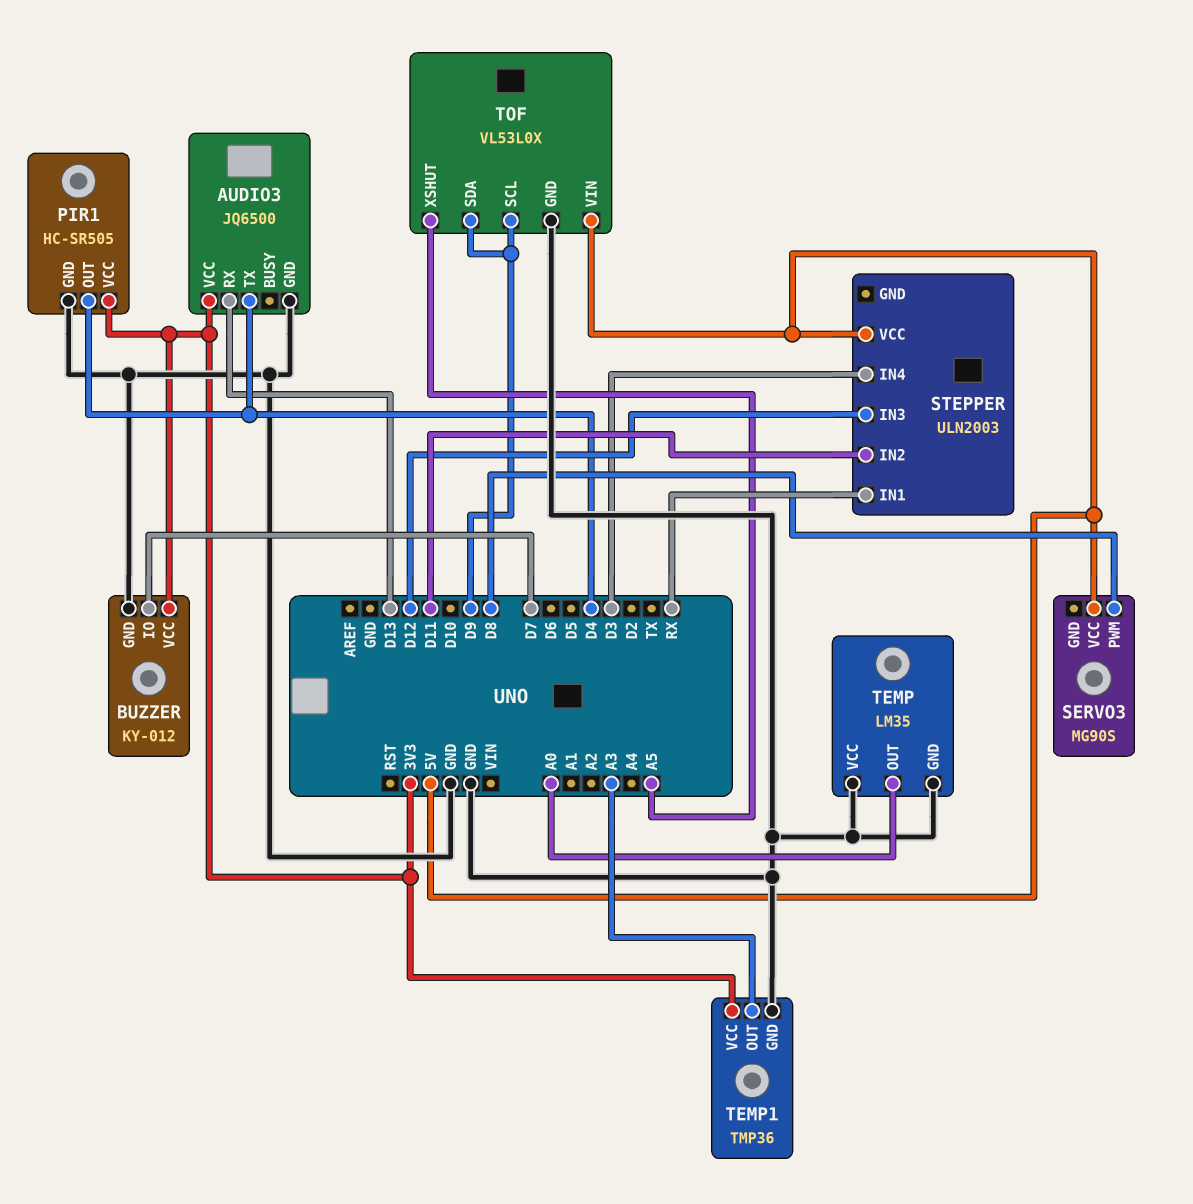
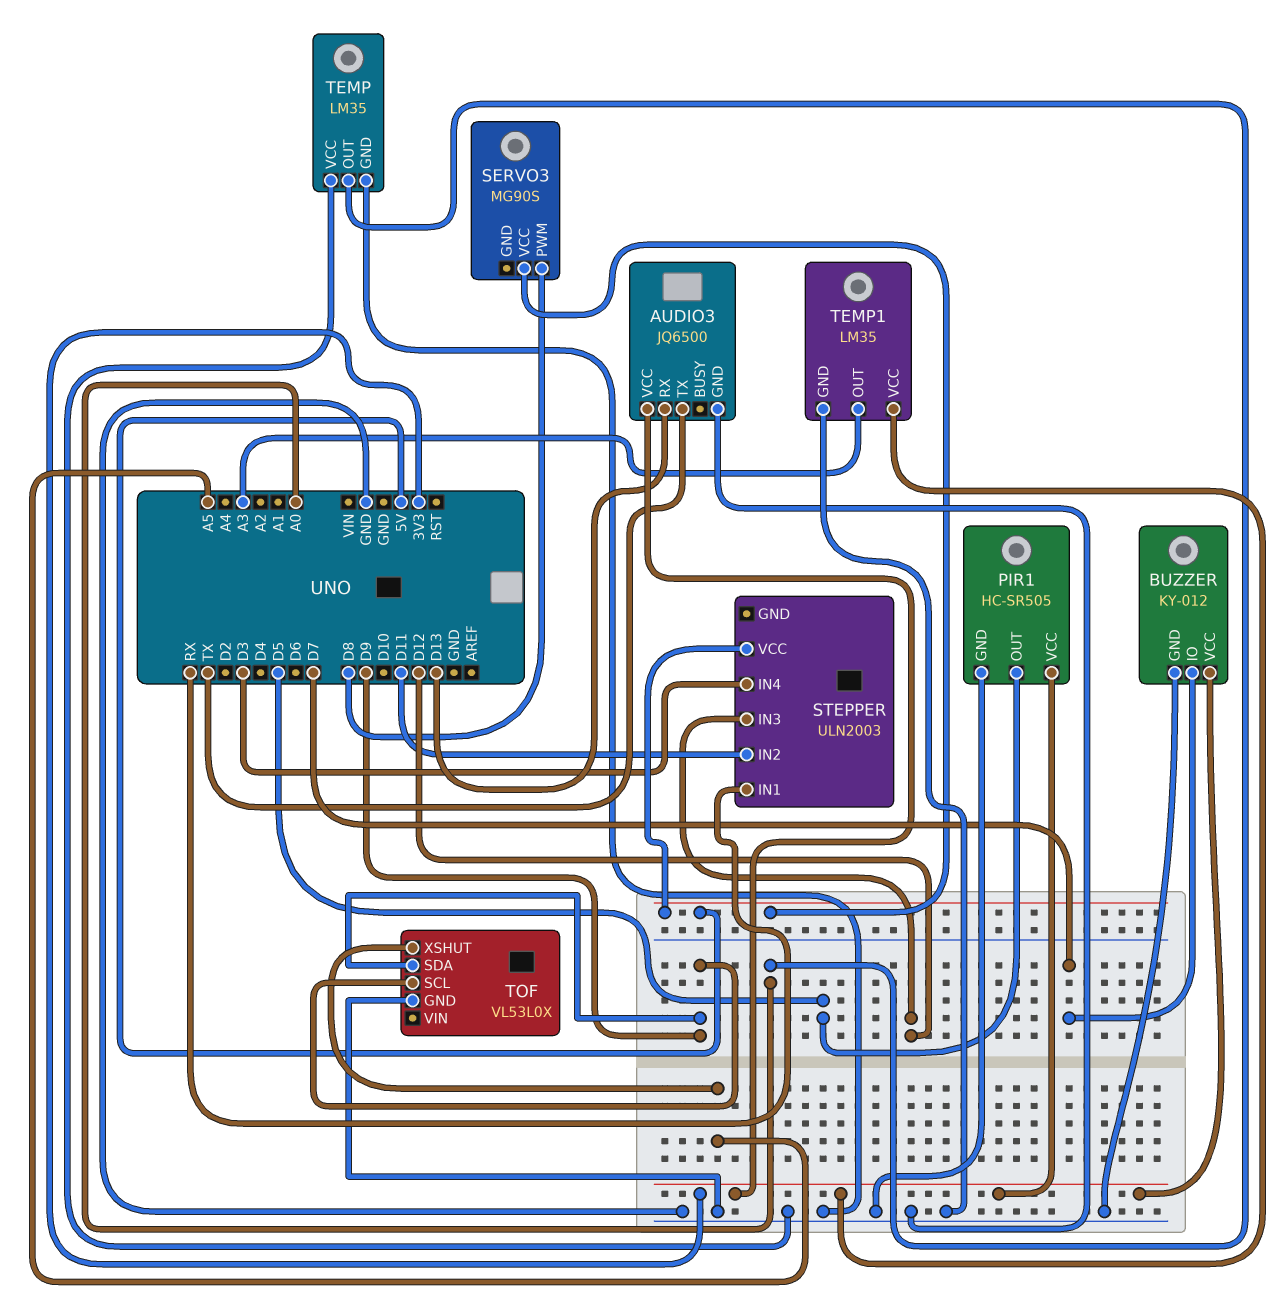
AUDIO3 pin TX: D4 -> TX
PIR1 pin OUT: D4 -> D5
TEMP1: TMP36 -> LM35
TOF pin VIN: 5V -> none

